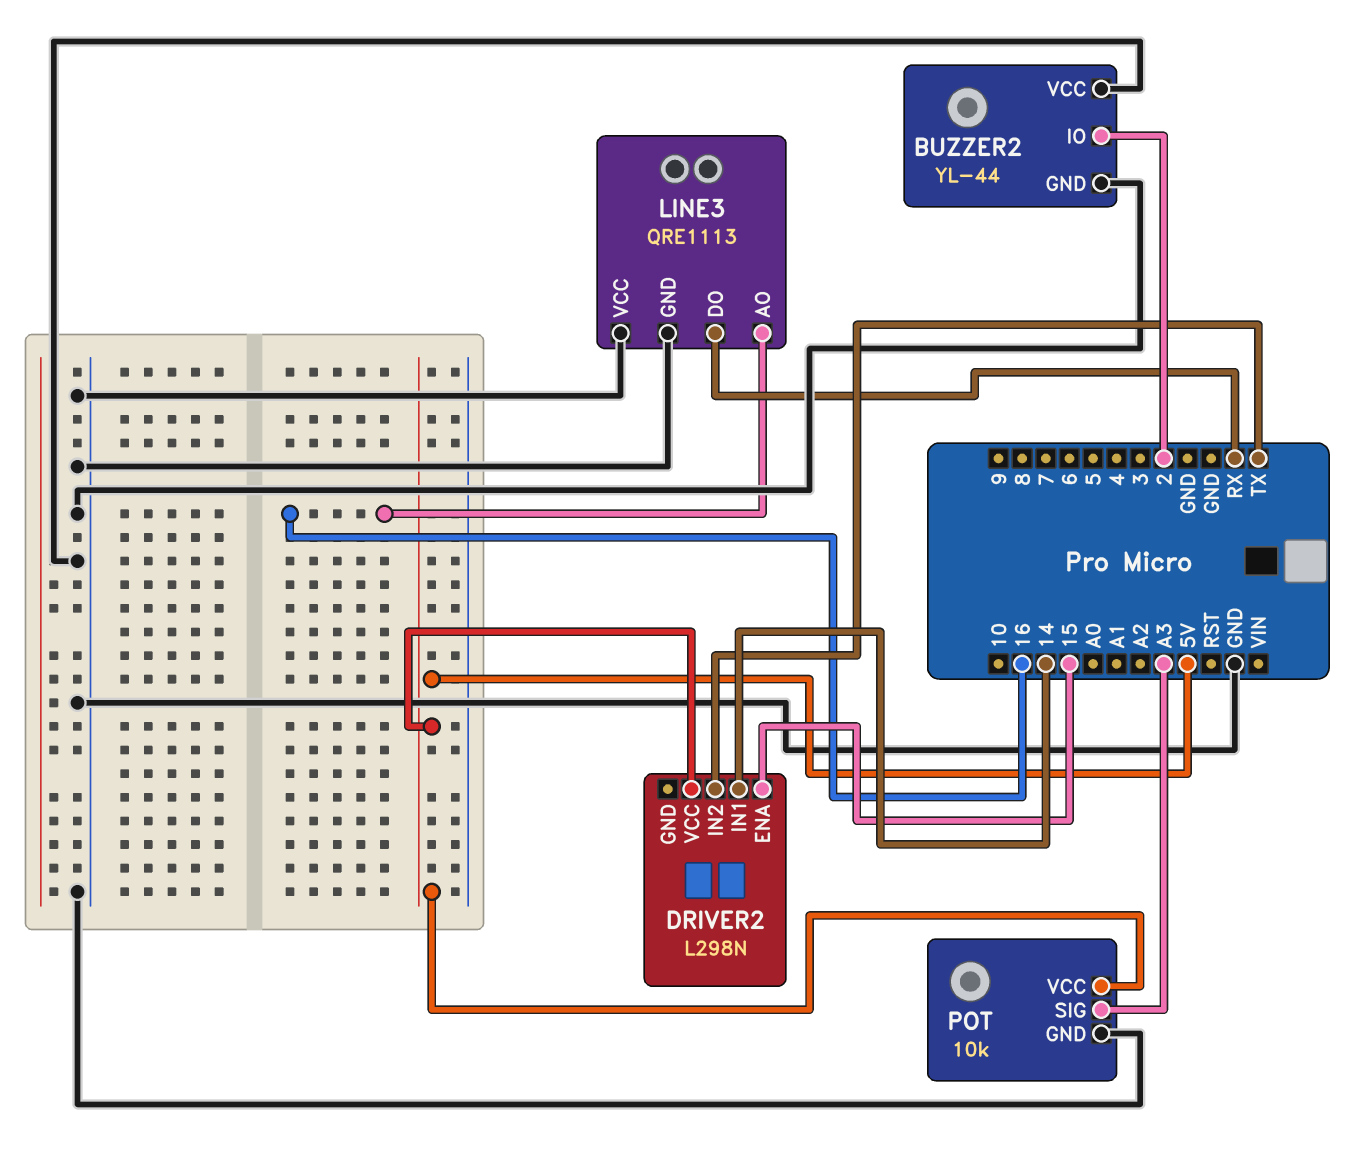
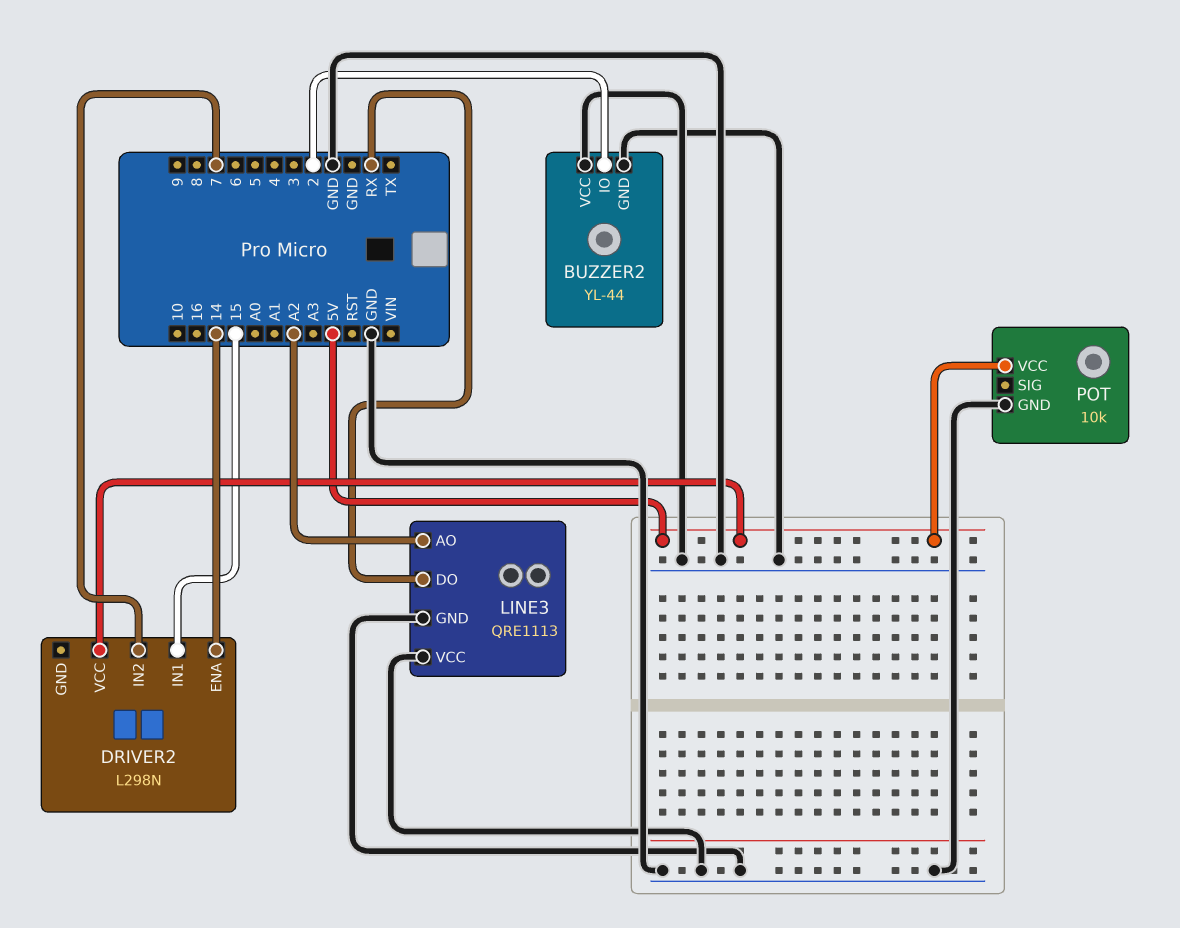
DRIVER2 pin ENA: 15 -> 14
DRIVER2 pin IN1: 14 -> 15
DRIVER2 pin IN2: TX -> 7
LINE3 pin AO: 16 -> A2
POT pin SIG: A3 -> none

